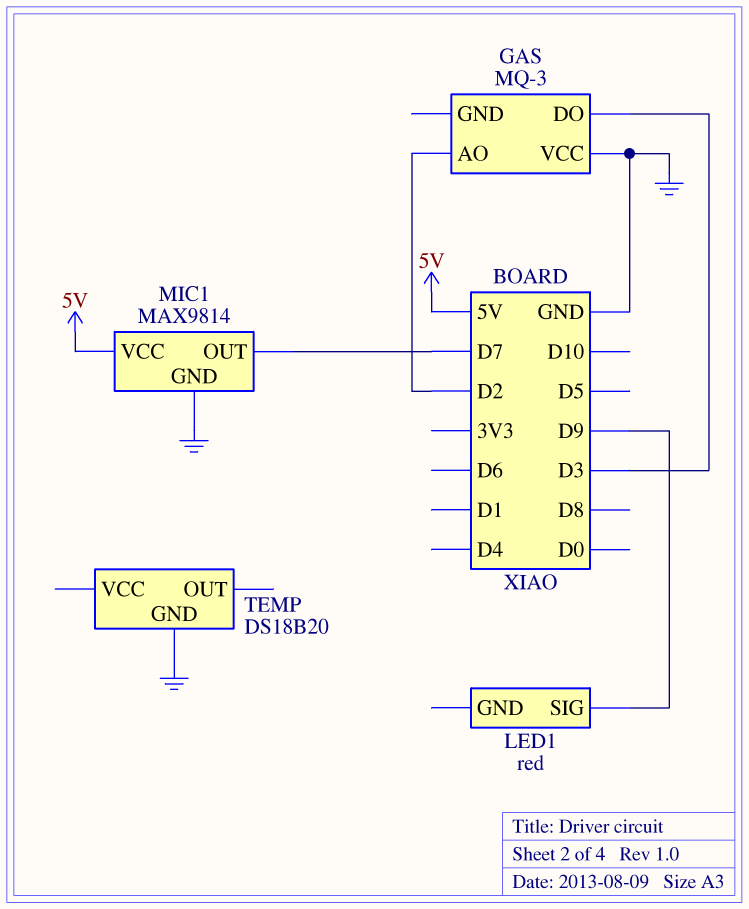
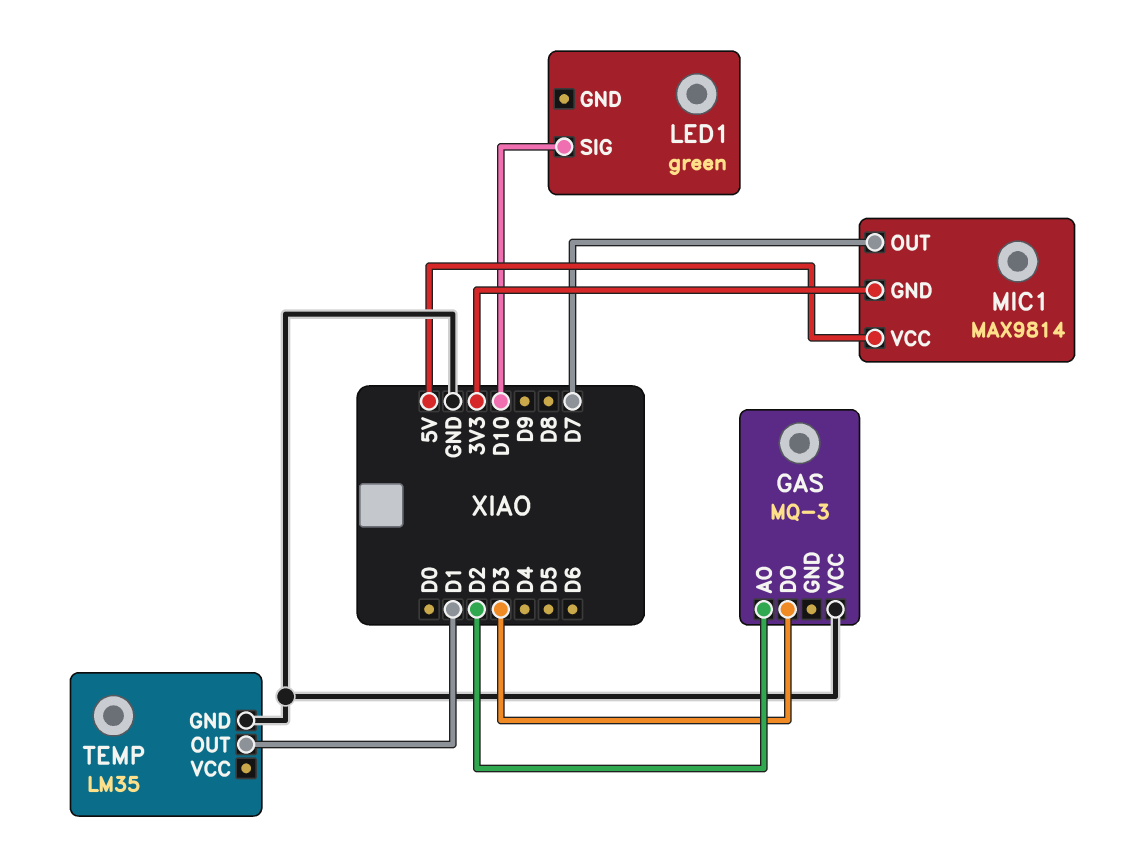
LED1: red -> green
LED1 pin SIG: D9 -> D10
MIC1 pin GND: GND -> 3V3
TEMP: DS18B20 -> LM35
TEMP pin OUT: none -> D1

